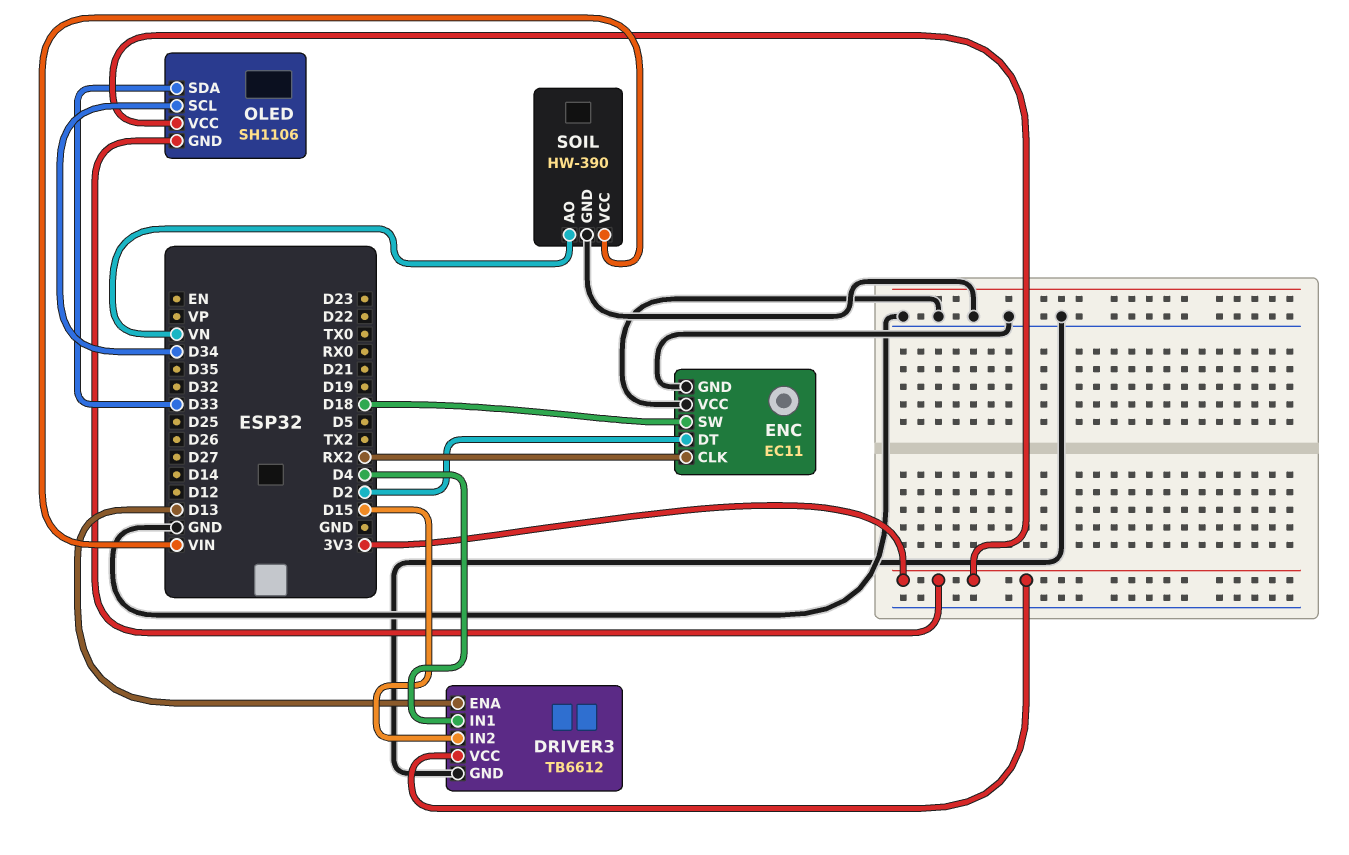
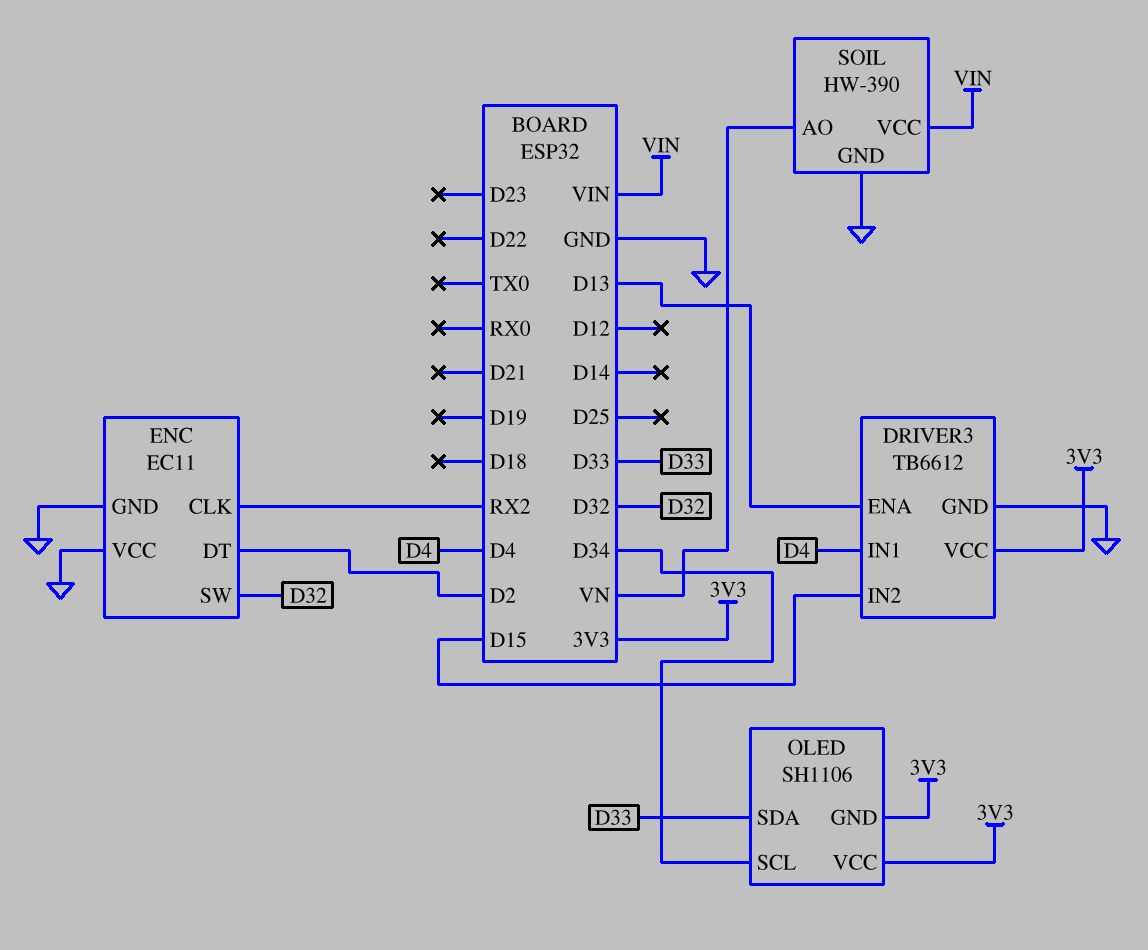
ENC pin SW: D18 -> D32

